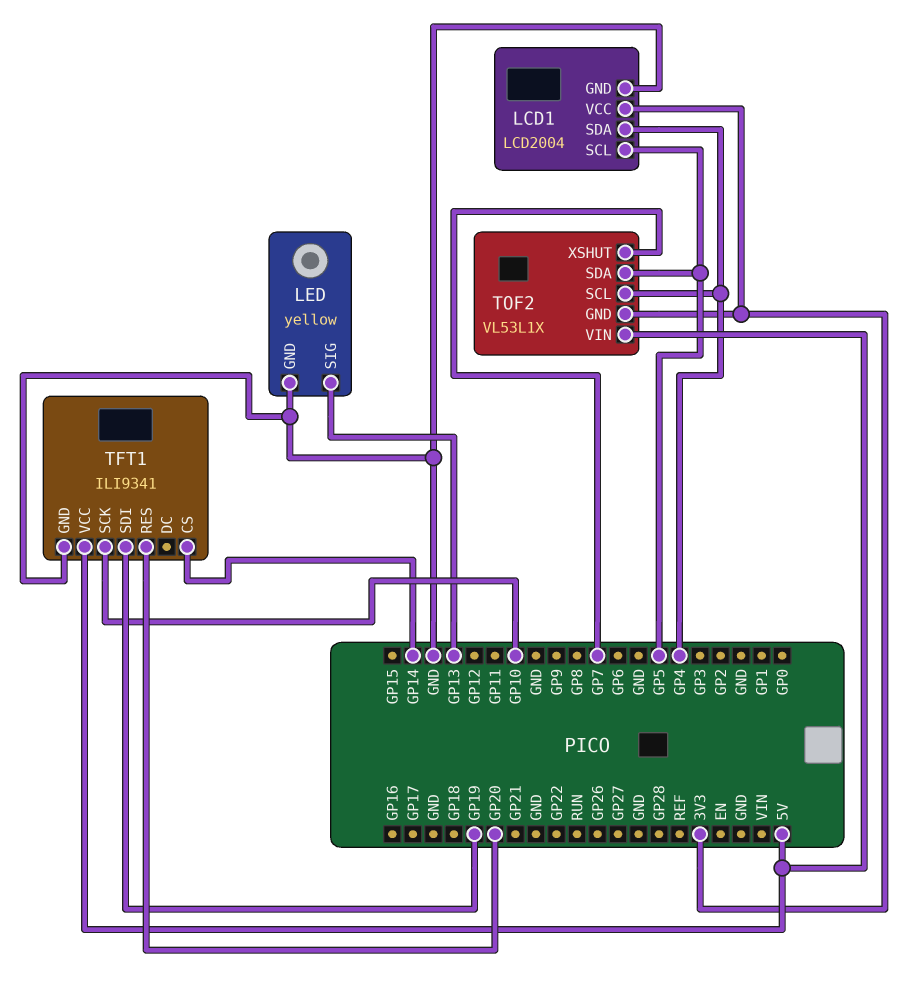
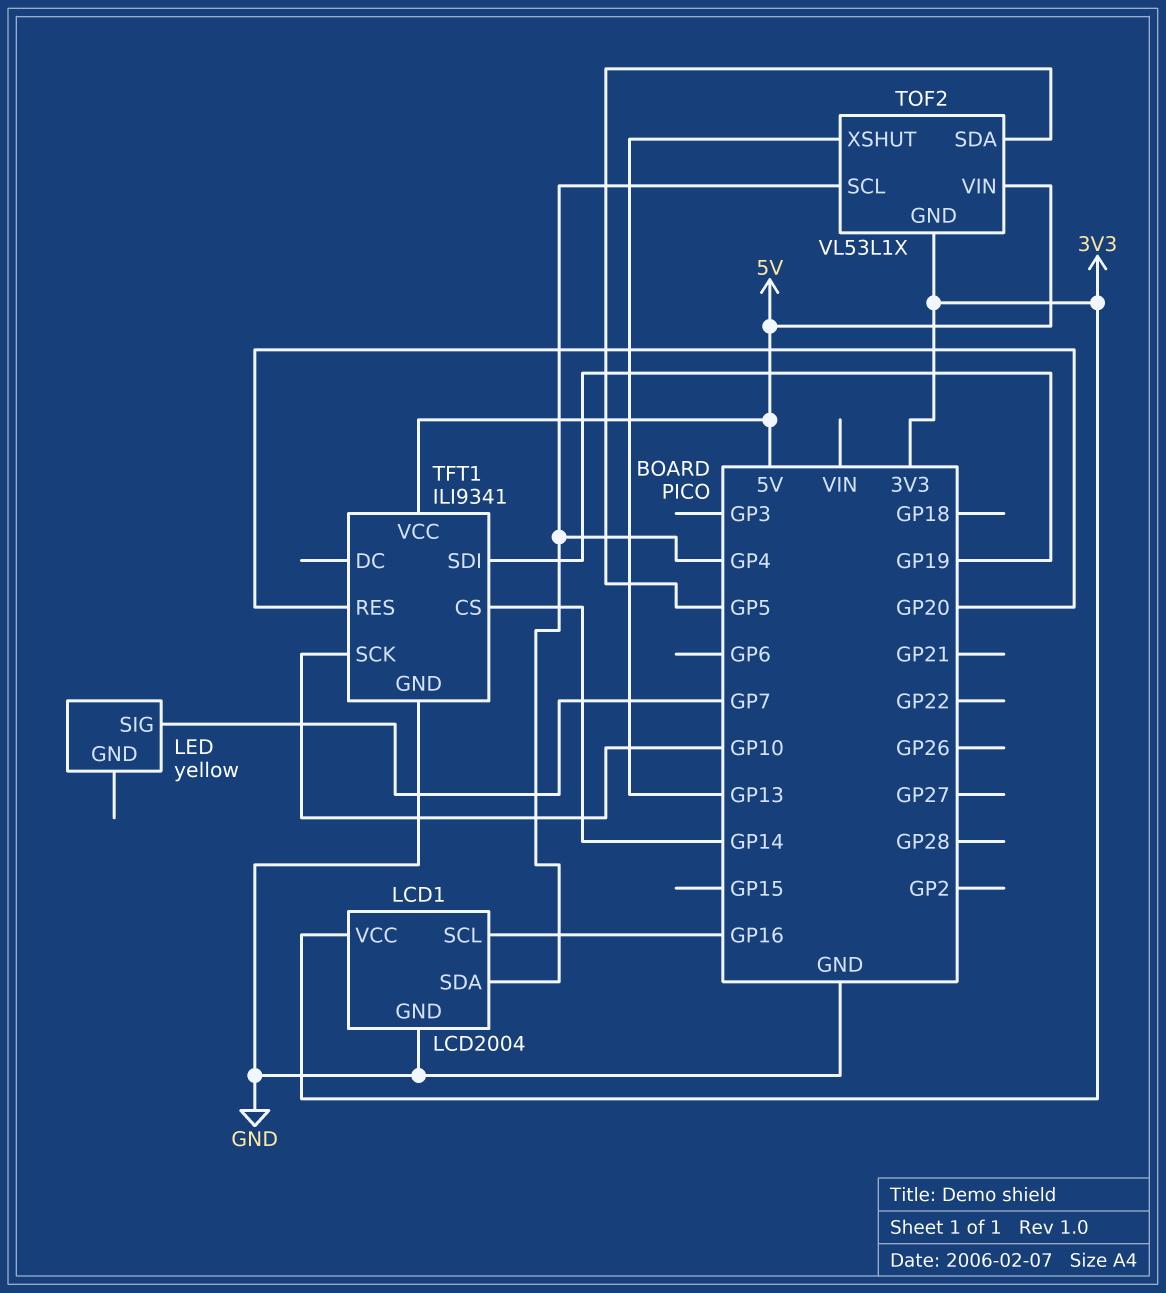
LCD1 pin SCL: GP5 -> GP16
LED pin GND: GND -> none
LED pin SIG: GP13 -> GP7
TOF2 pin XSHUT: GP7 -> GP13

